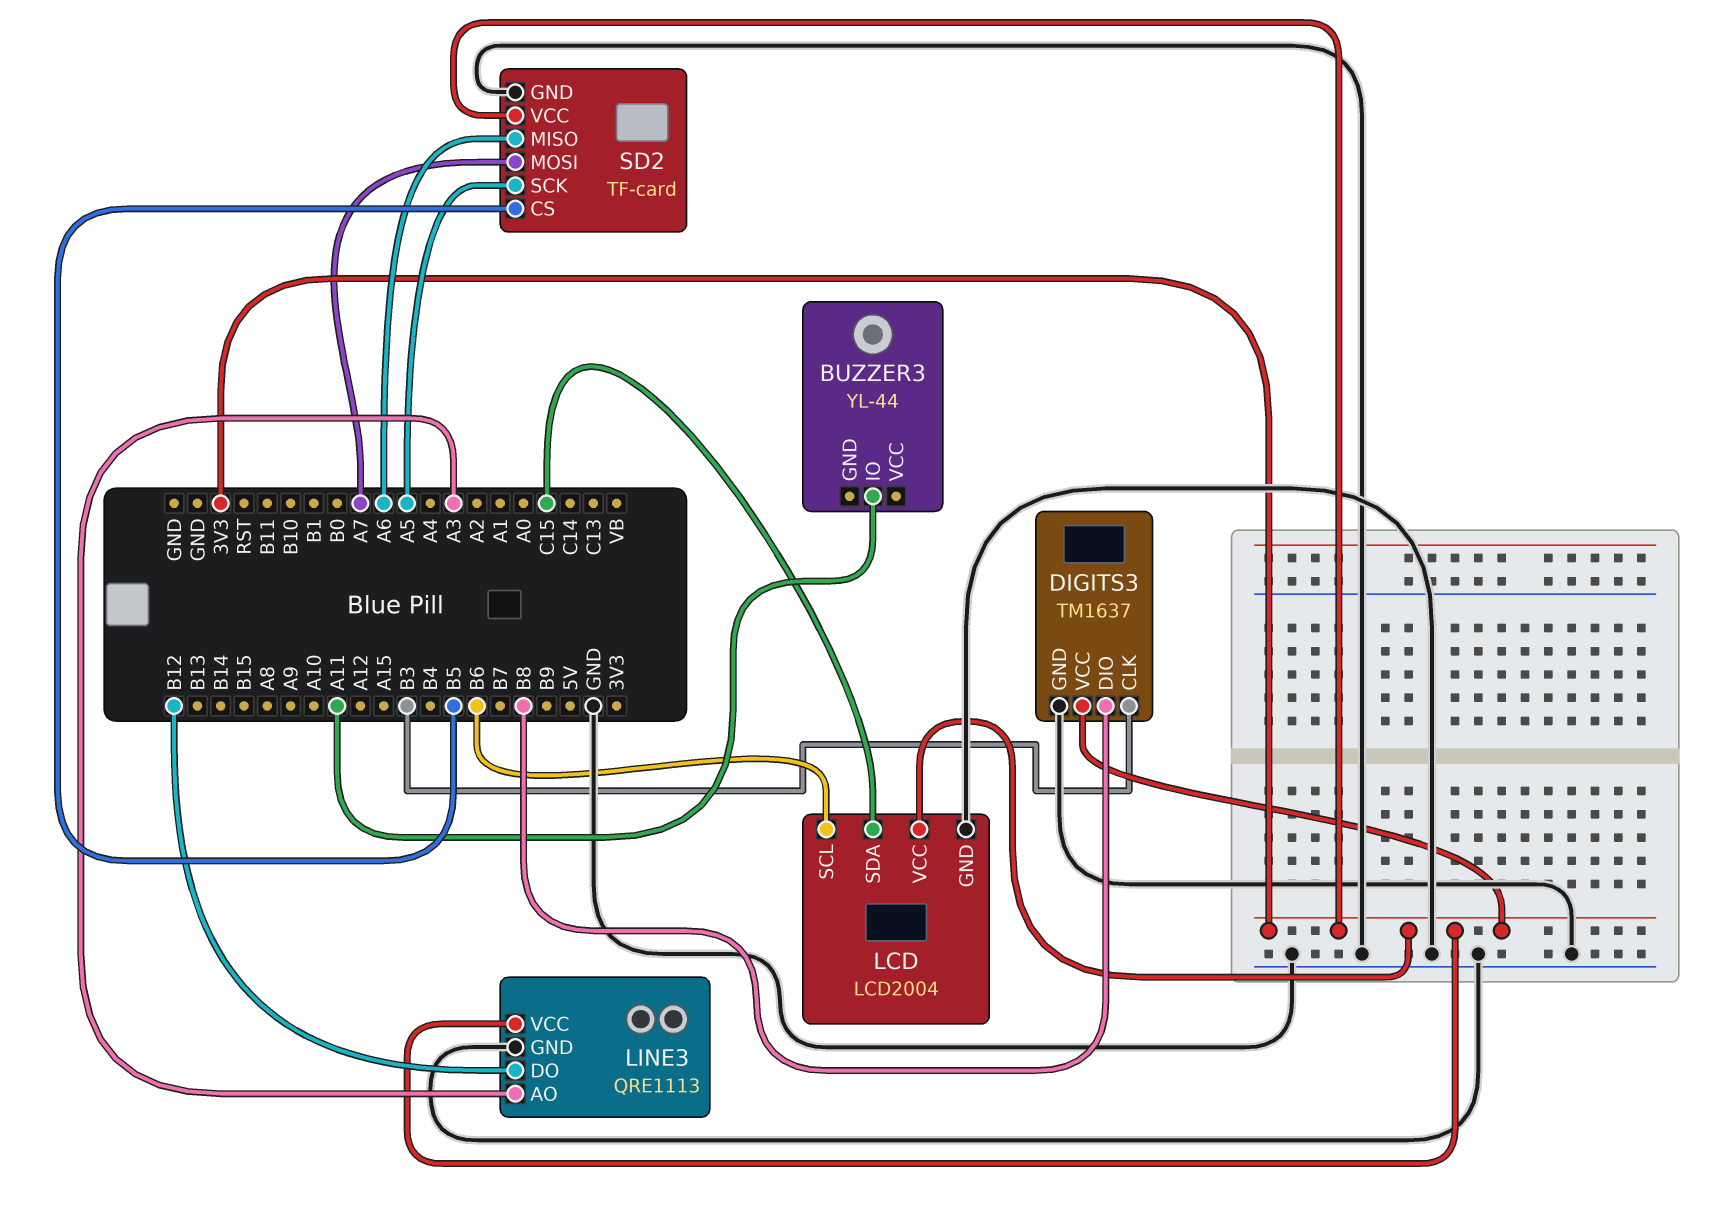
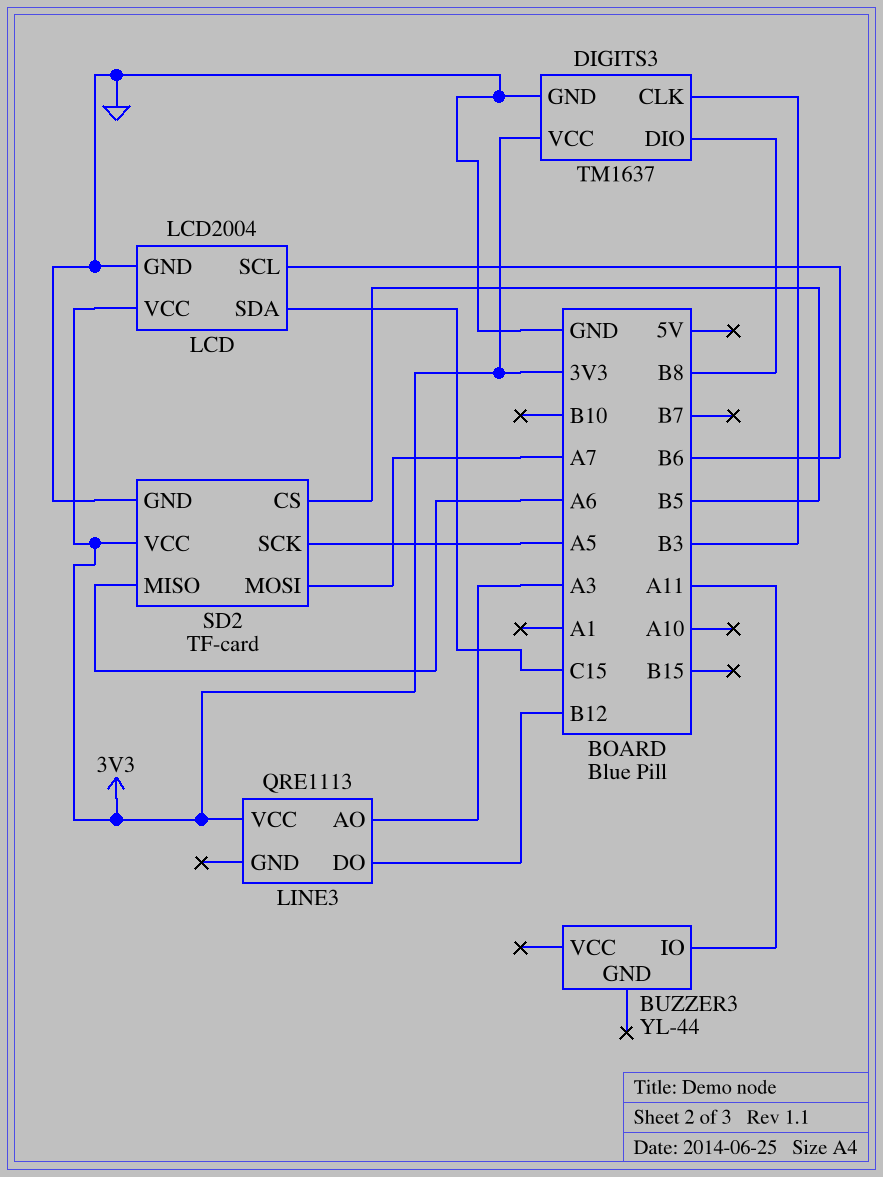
LINE3 pin GND: GND -> none

